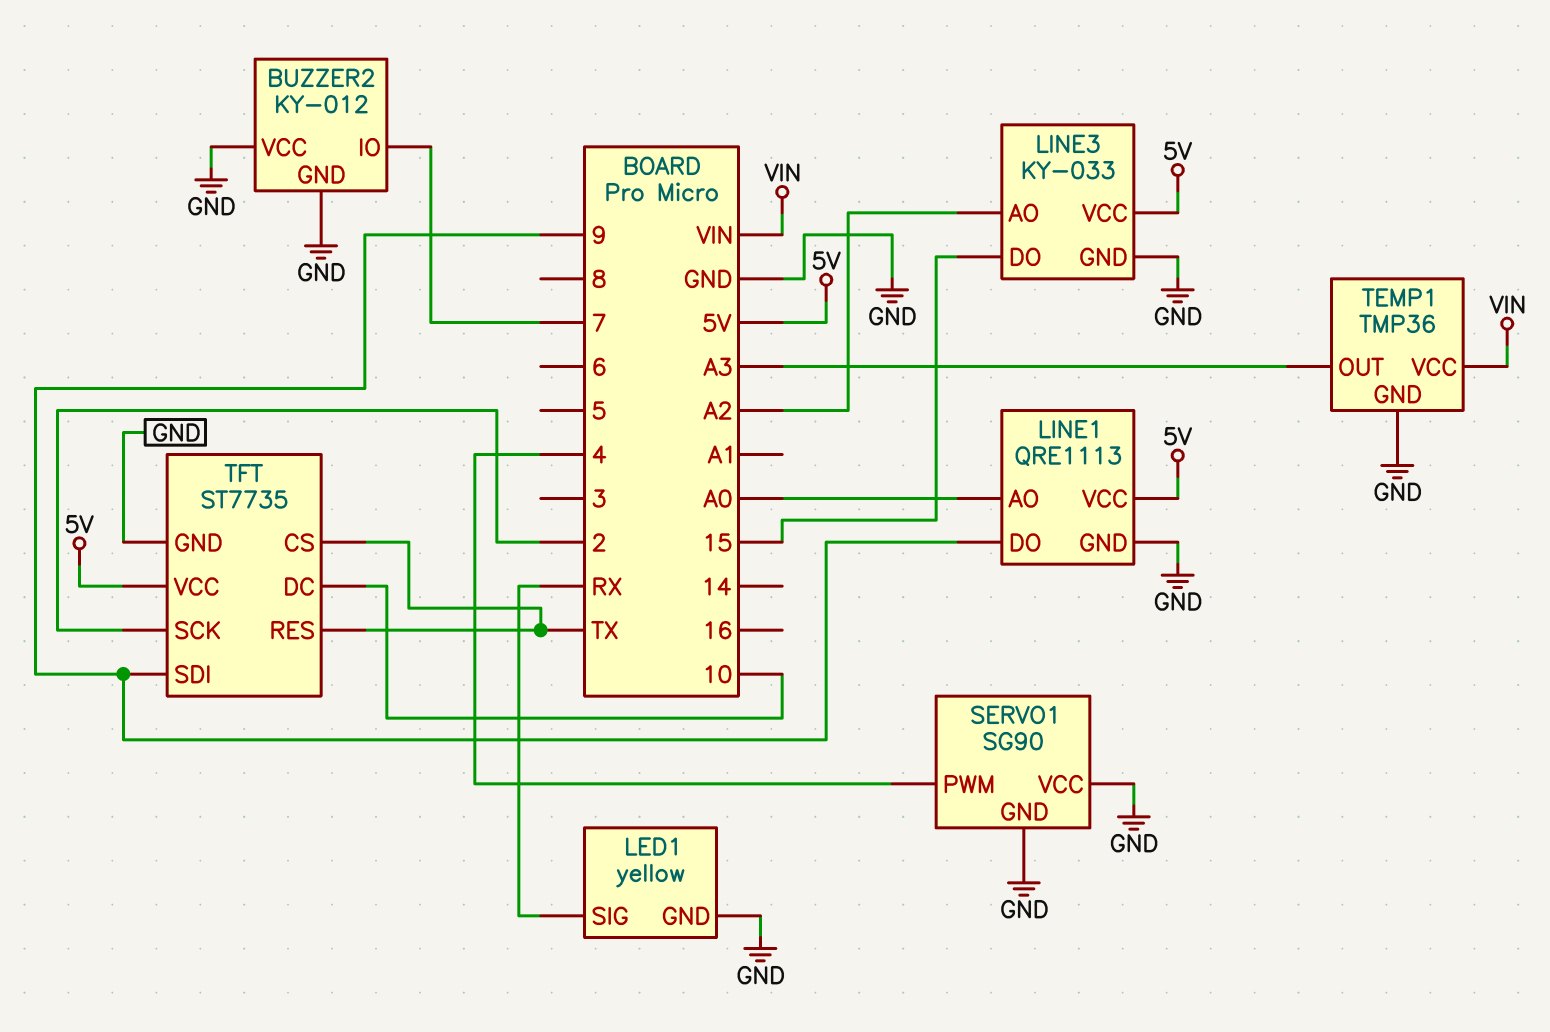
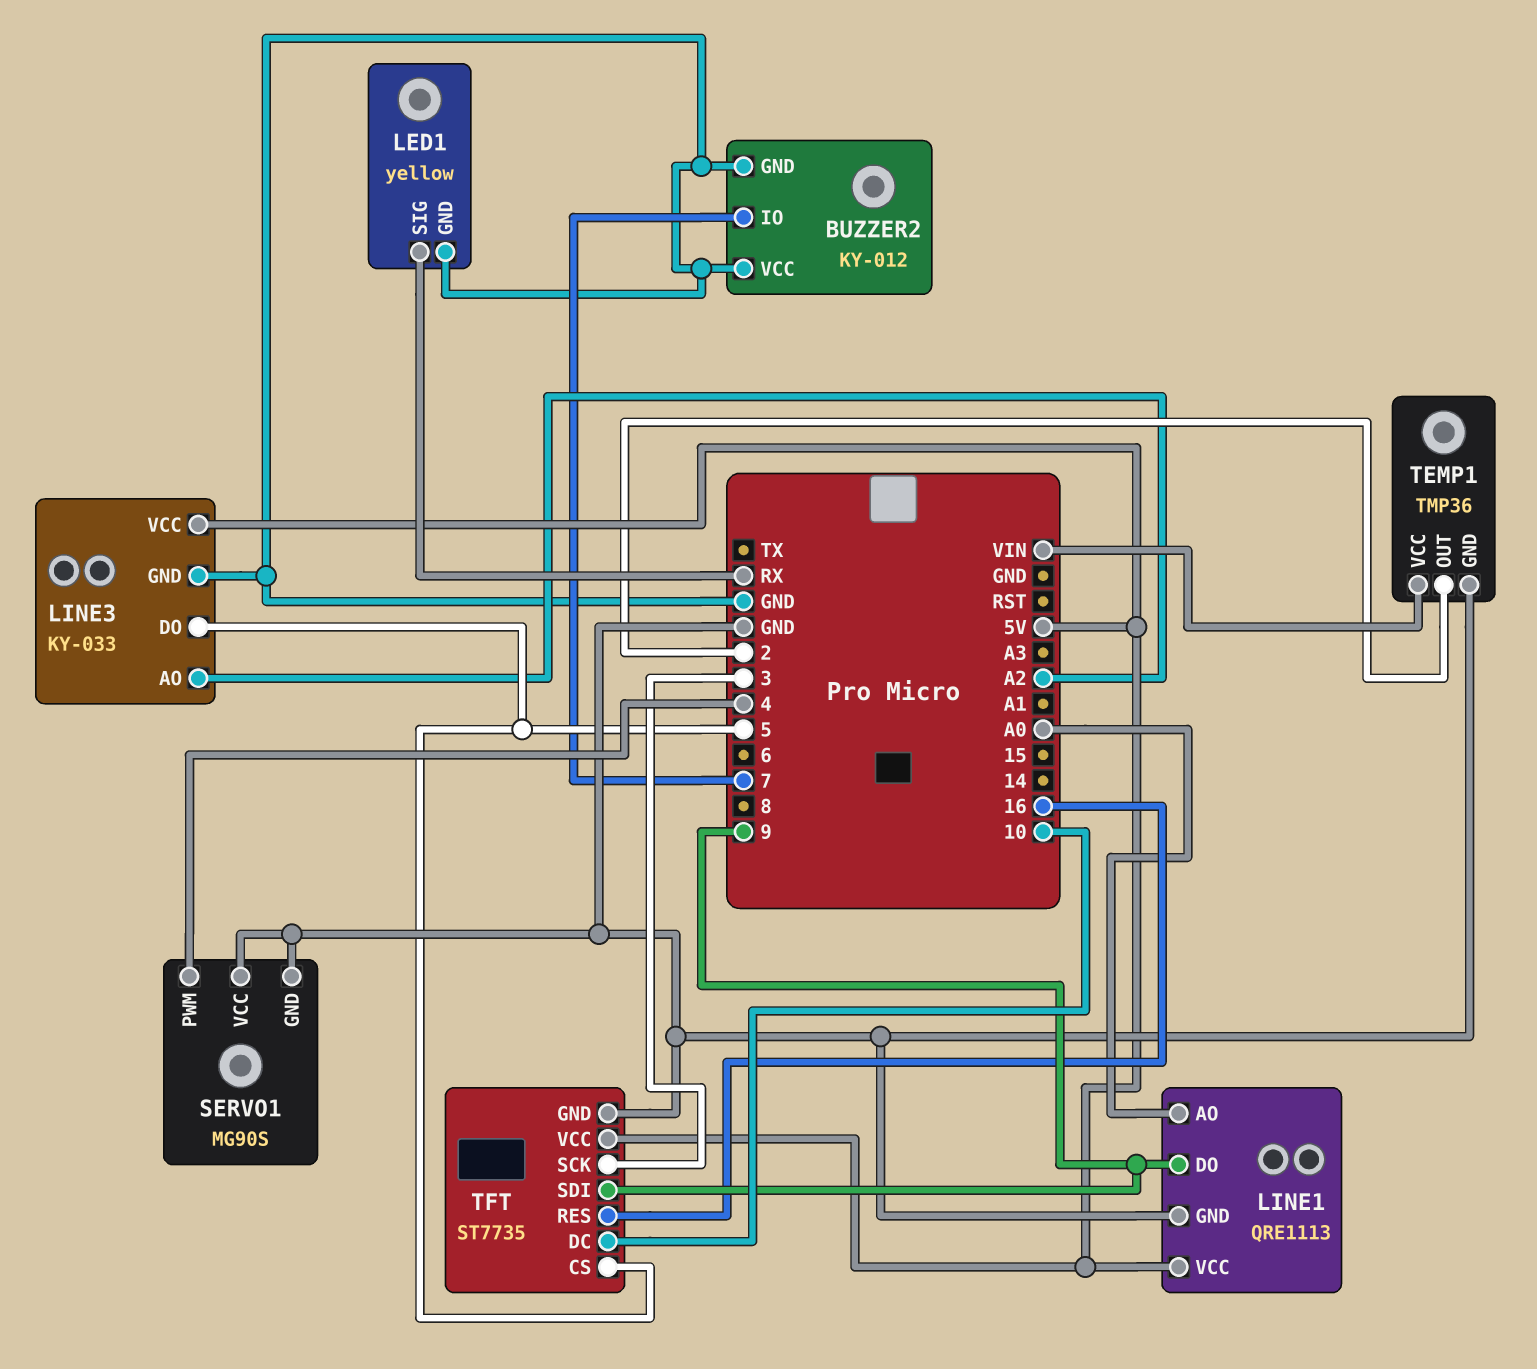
LINE3 pin DO: 15 -> 5
SERVO1: SG90 -> MG90S
TEMP1 pin OUT: A3 -> 2
TFT pin CS: TX -> 5
TFT pin RES: TX -> 16
TFT pin SCK: 2 -> 3

